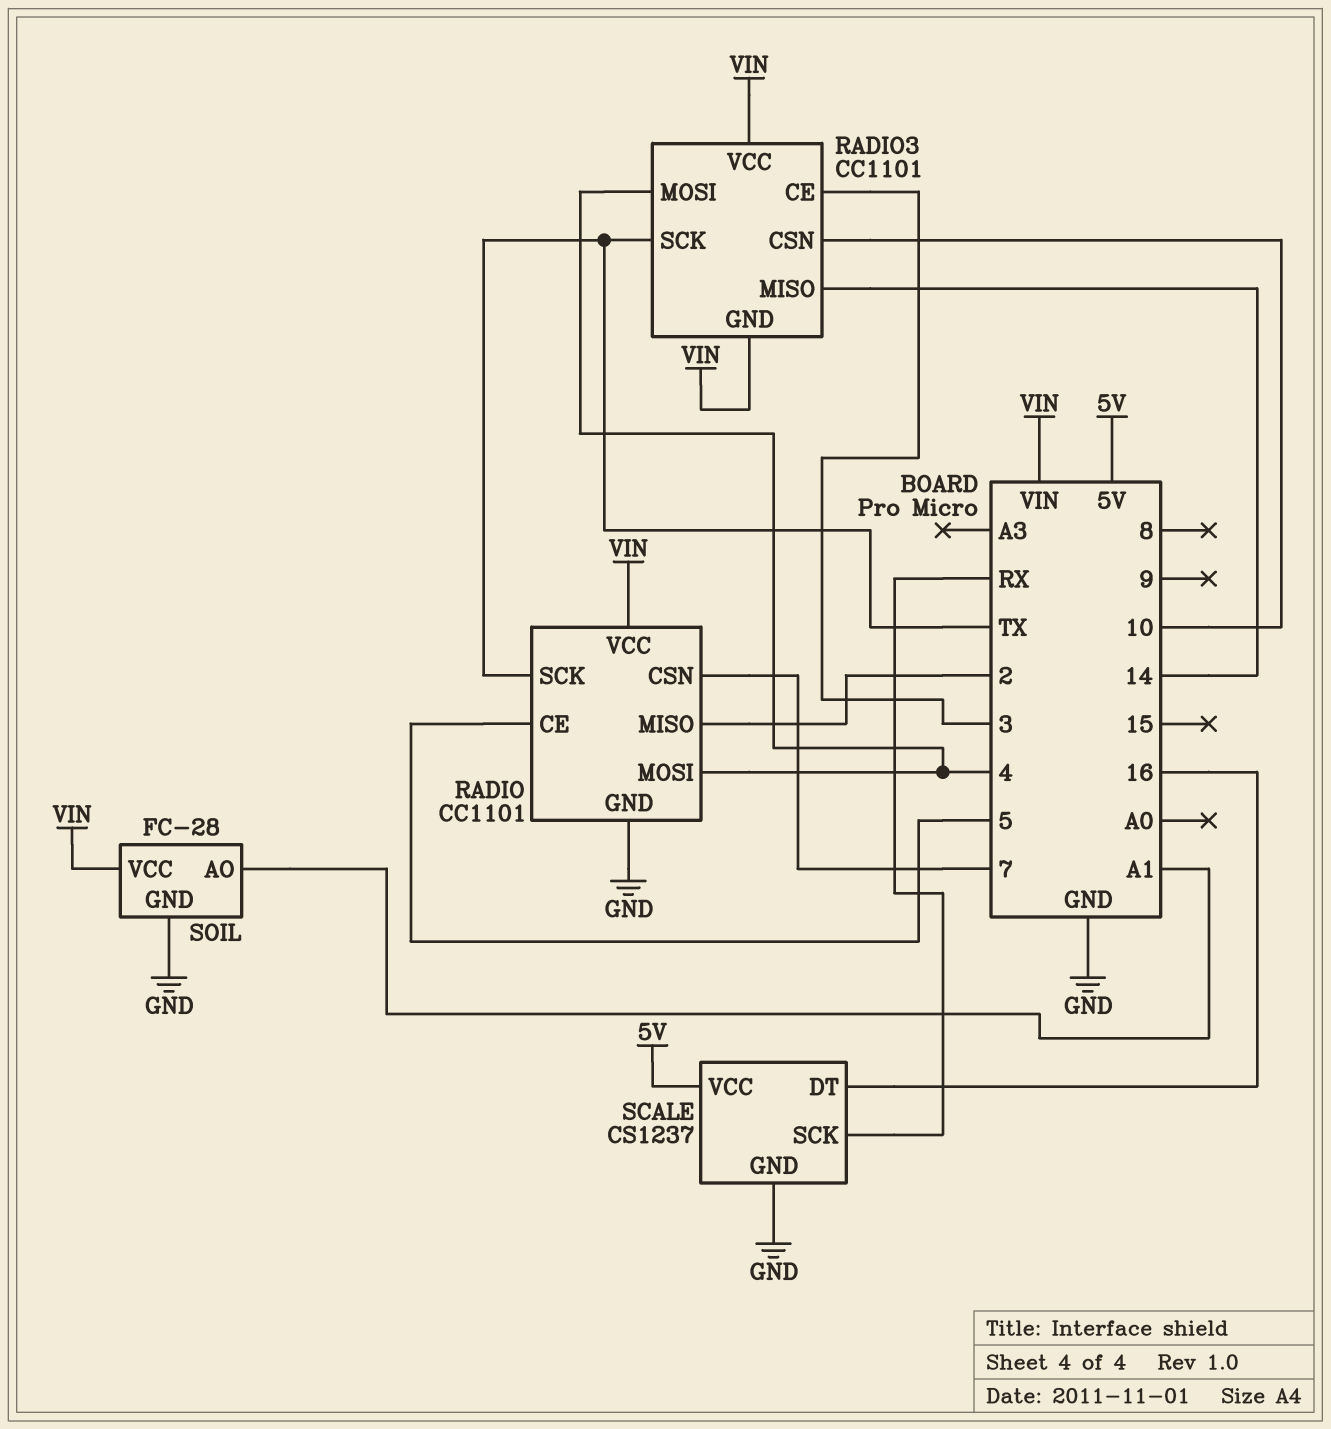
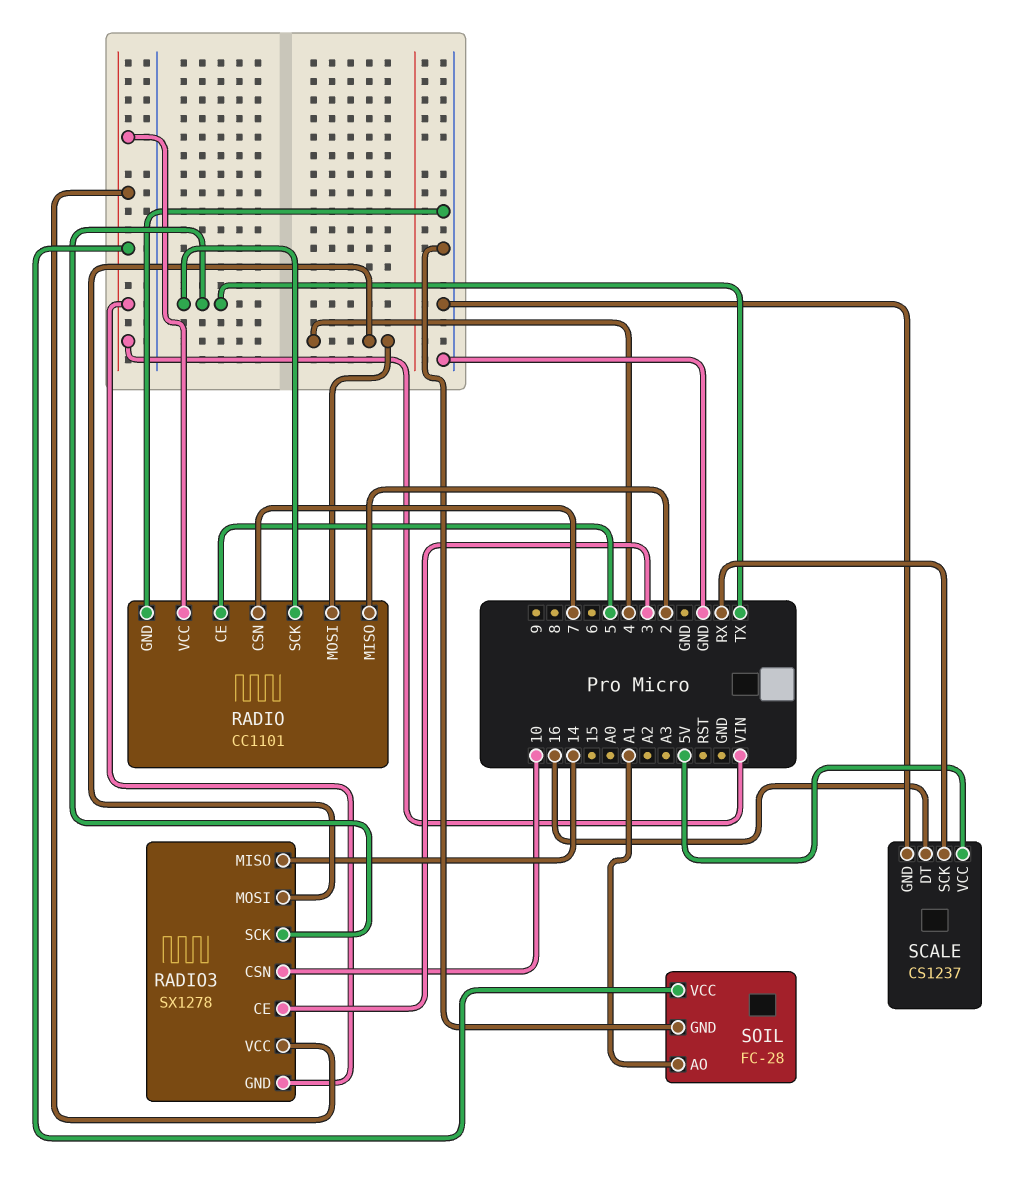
RADIO3: CC1101 -> SX1278

